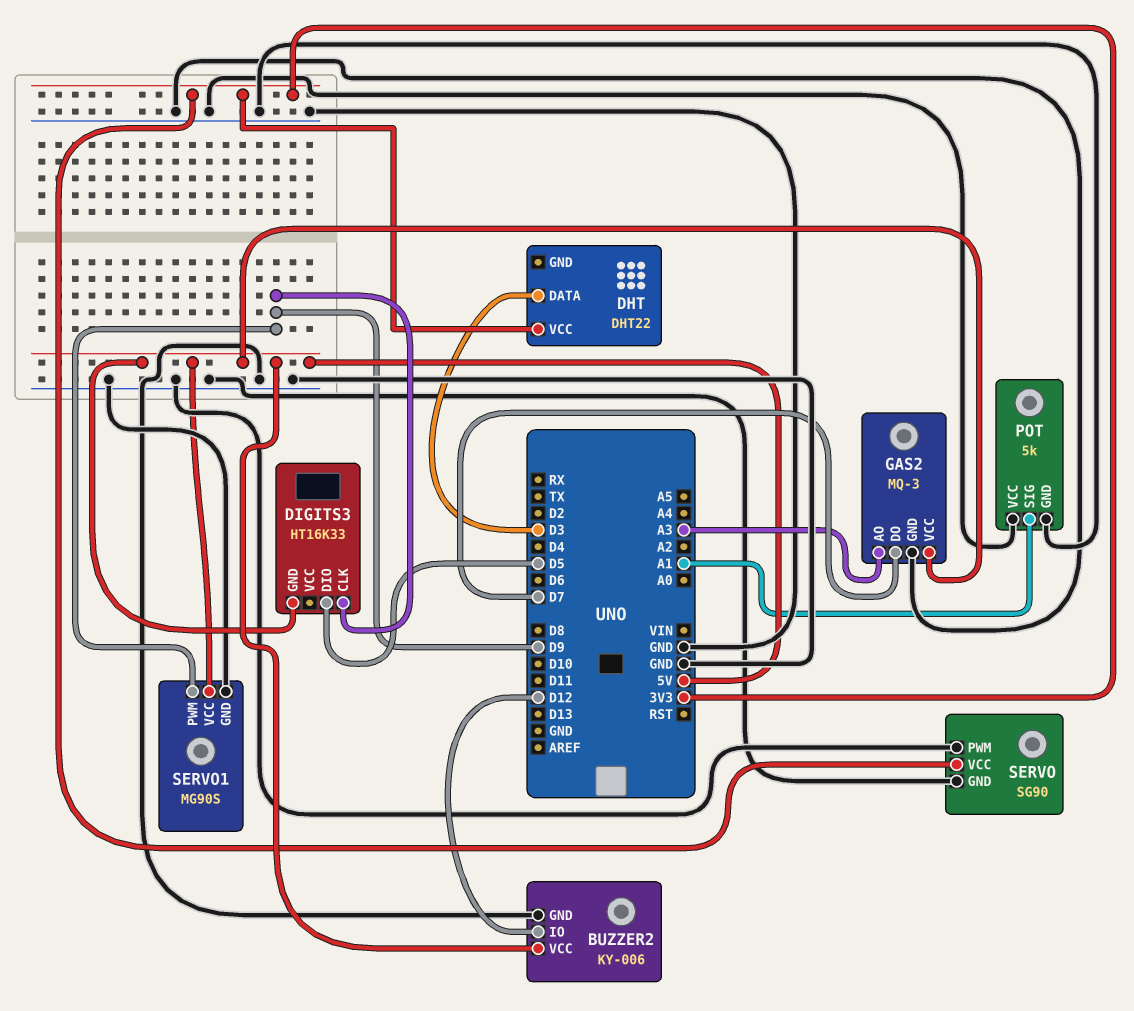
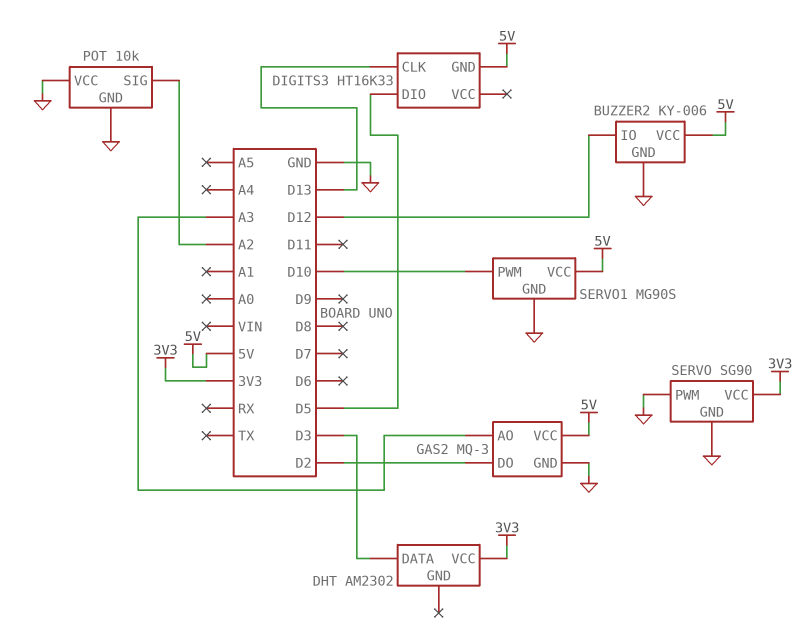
DHT: DHT22 -> AM2302
DIGITS3 pin CLK: D9 -> D13
GAS2 pin DO: D7 -> D2
POT: 5k -> 10k
POT pin SIG: A1 -> A2
SERVO1 pin PWM: D9 -> D10

